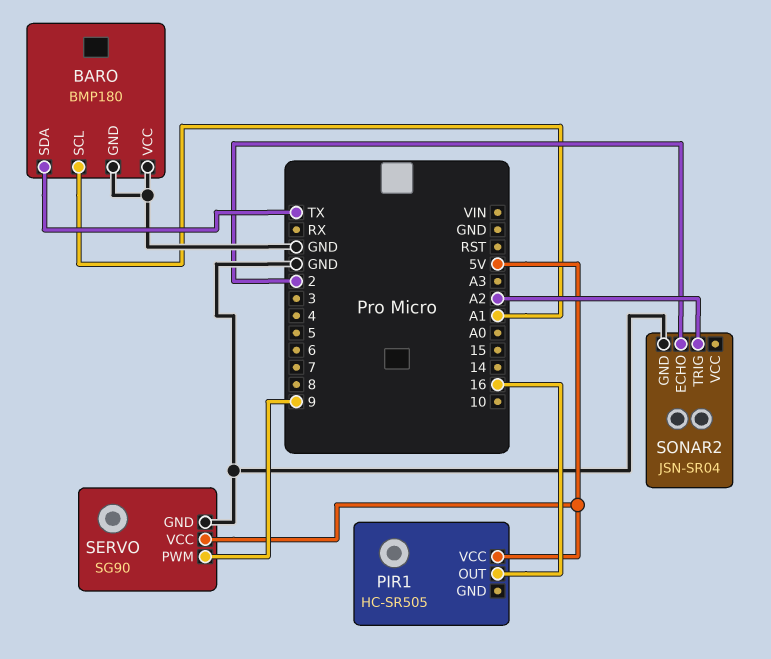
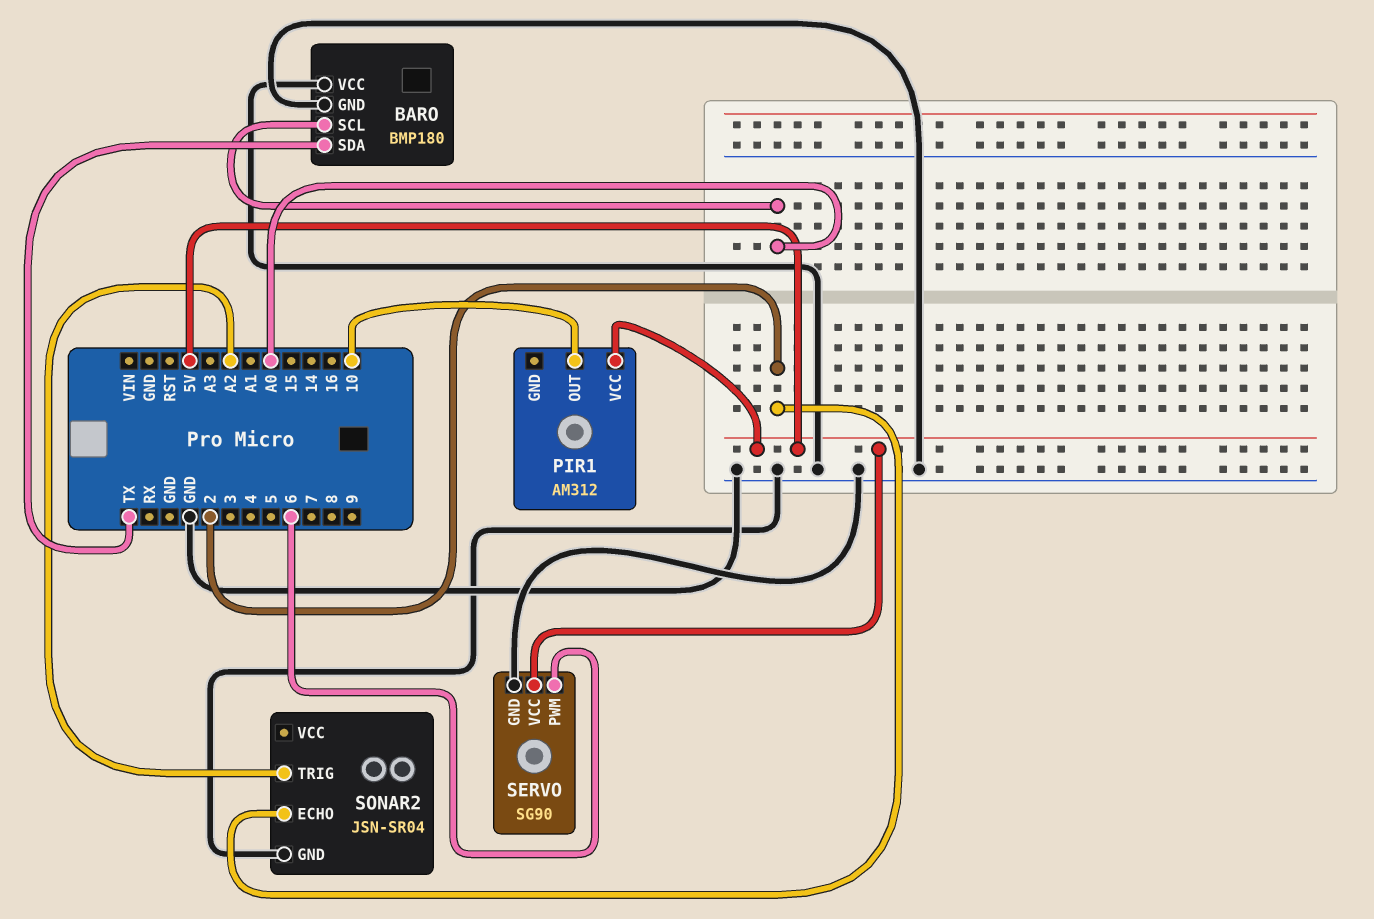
BARO pin SCL: A1 -> A0
PIR1: HC-SR505 -> AM312
PIR1 pin OUT: 16 -> 10
SERVO pin PWM: 9 -> 6

